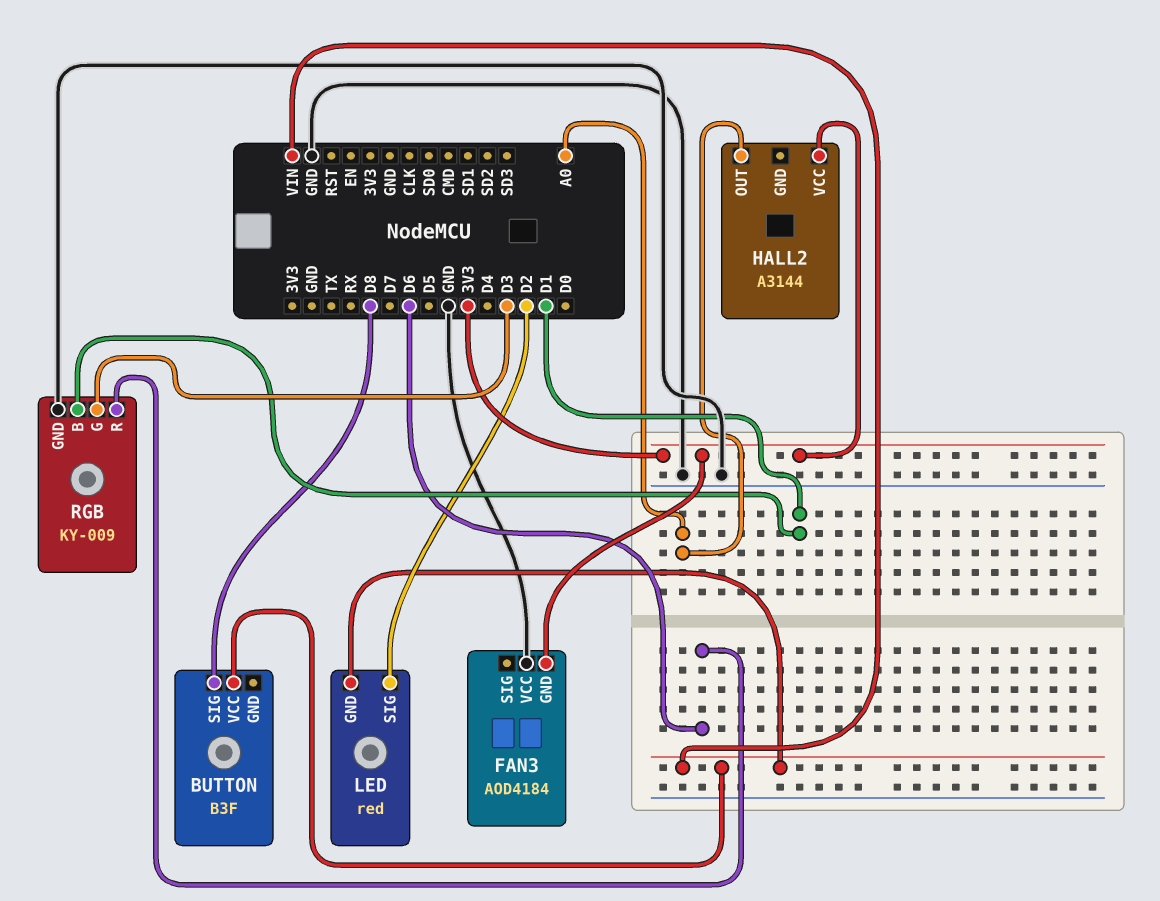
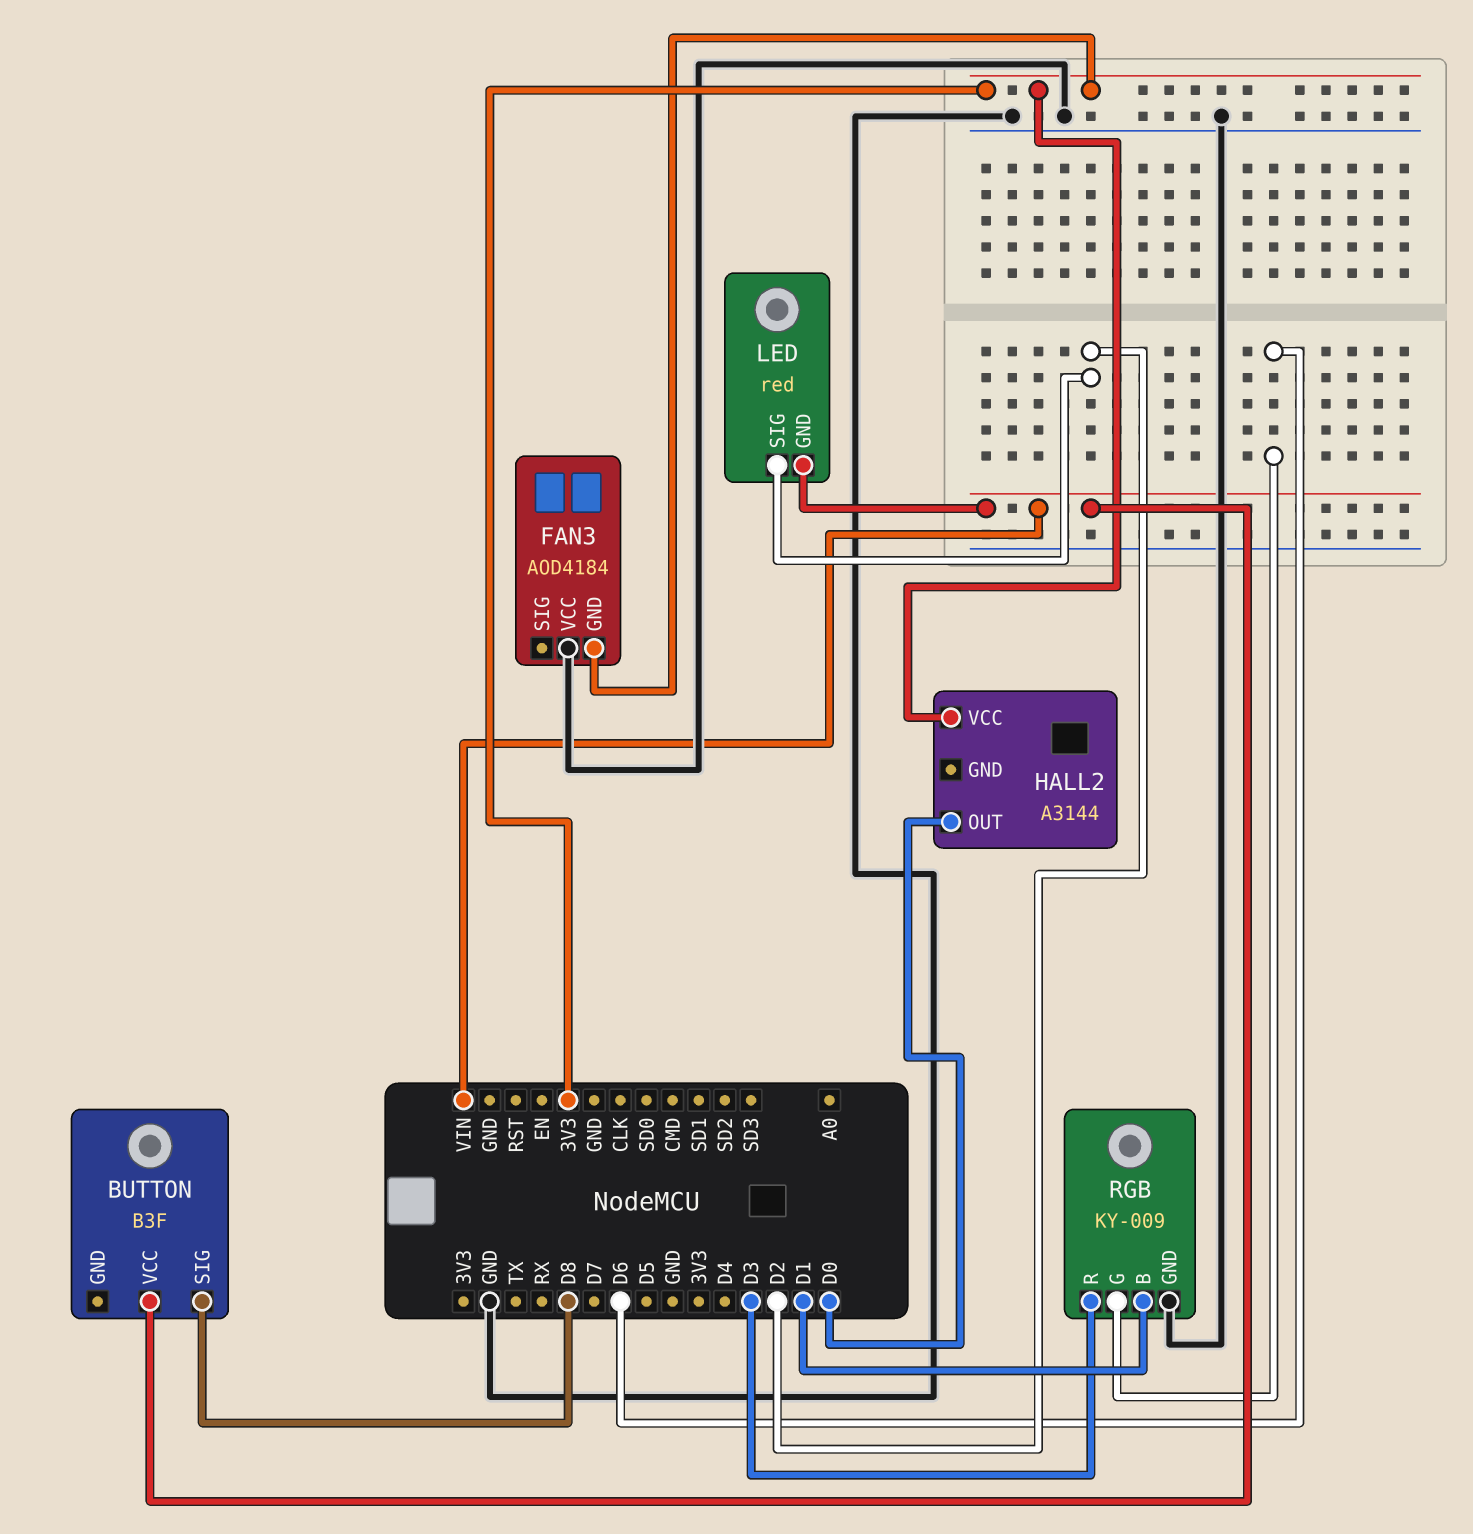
HALL2 pin OUT: A0 -> D0
RGB pin G: D3 -> D6
RGB pin R: D6 -> D3

